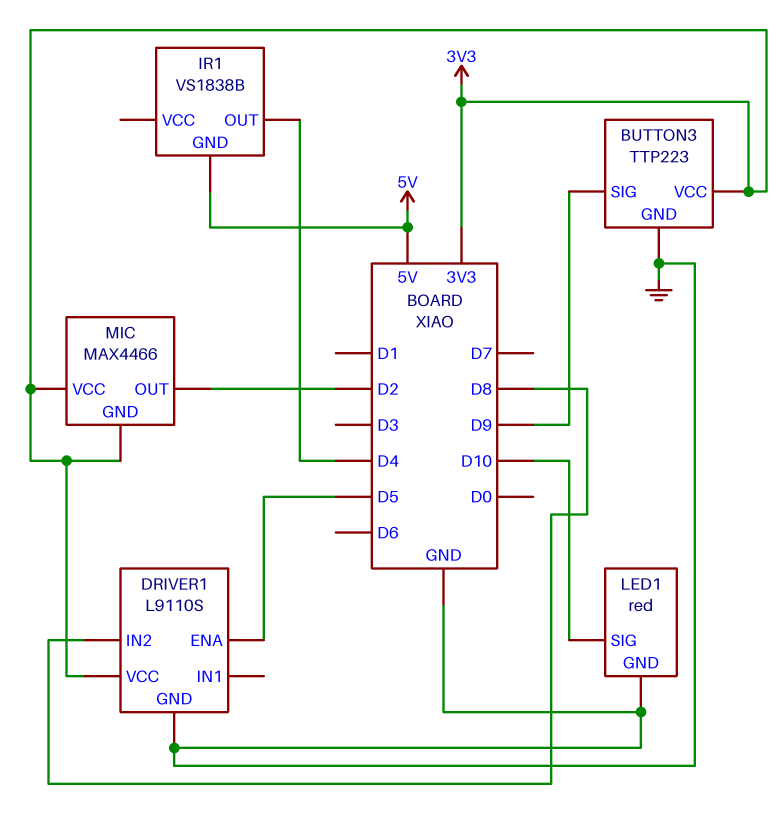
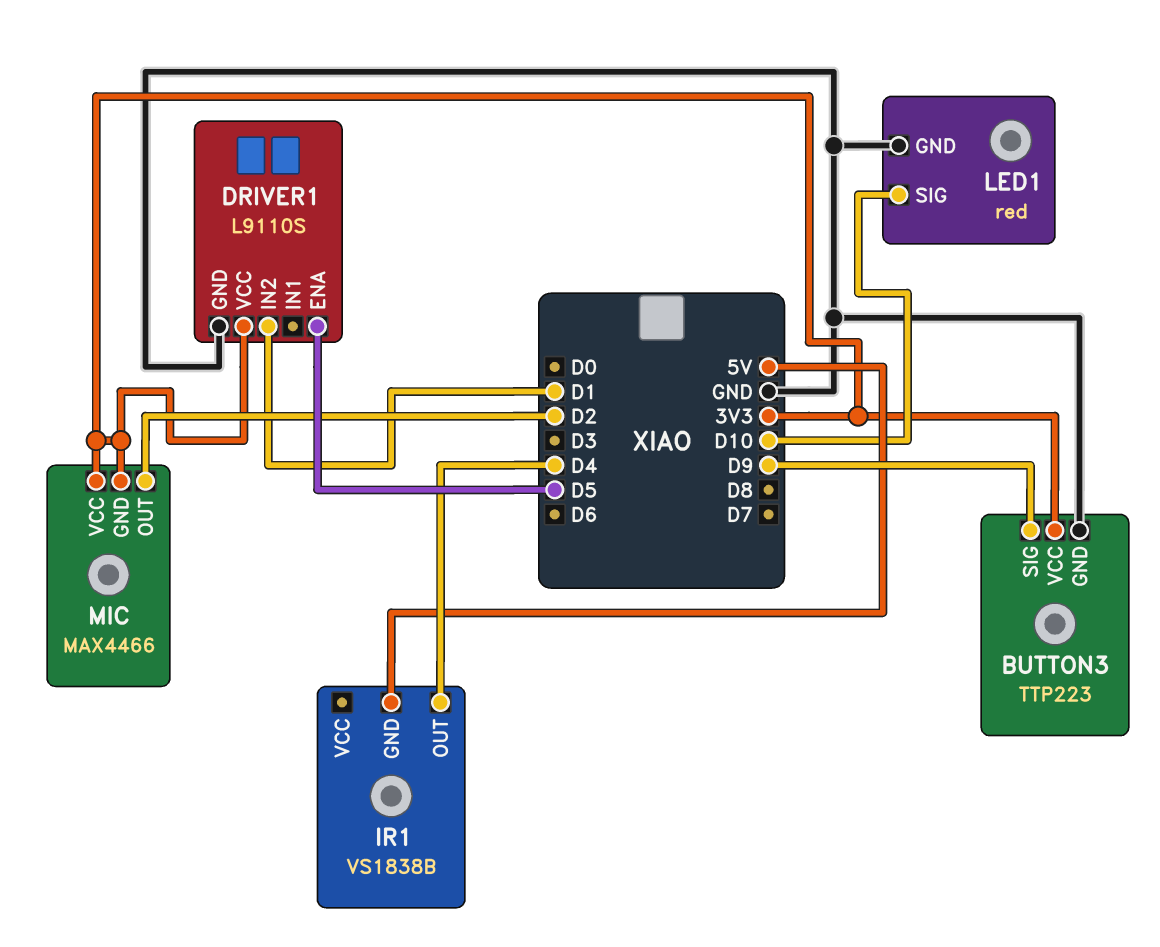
DRIVER1 pin IN2: D8 -> D1

